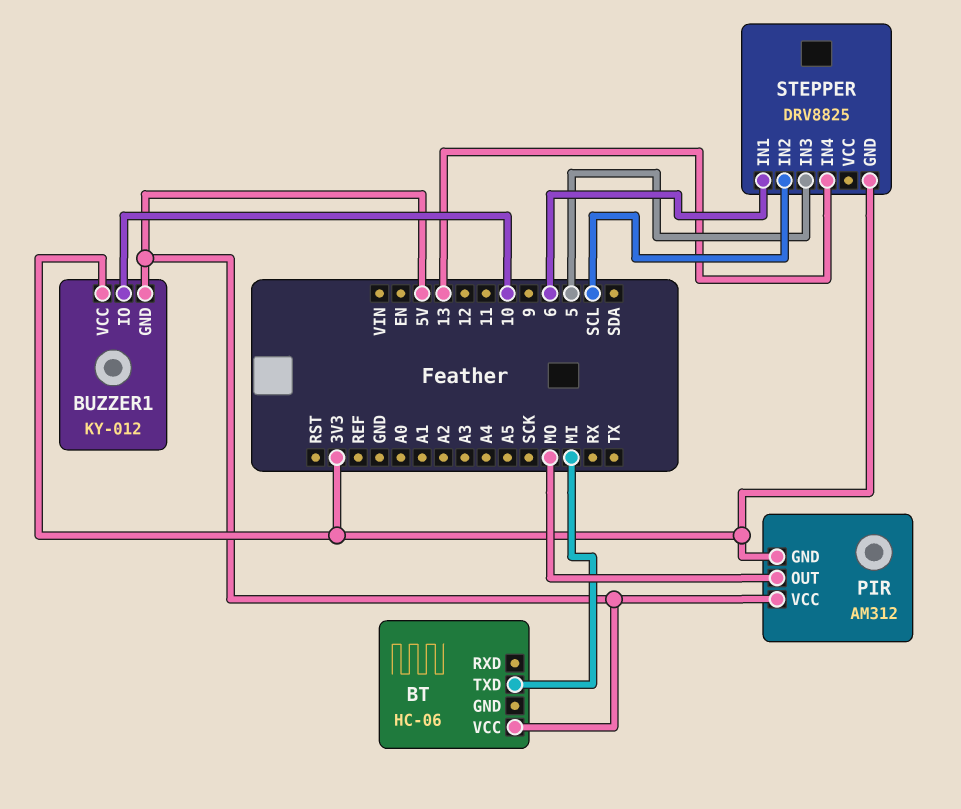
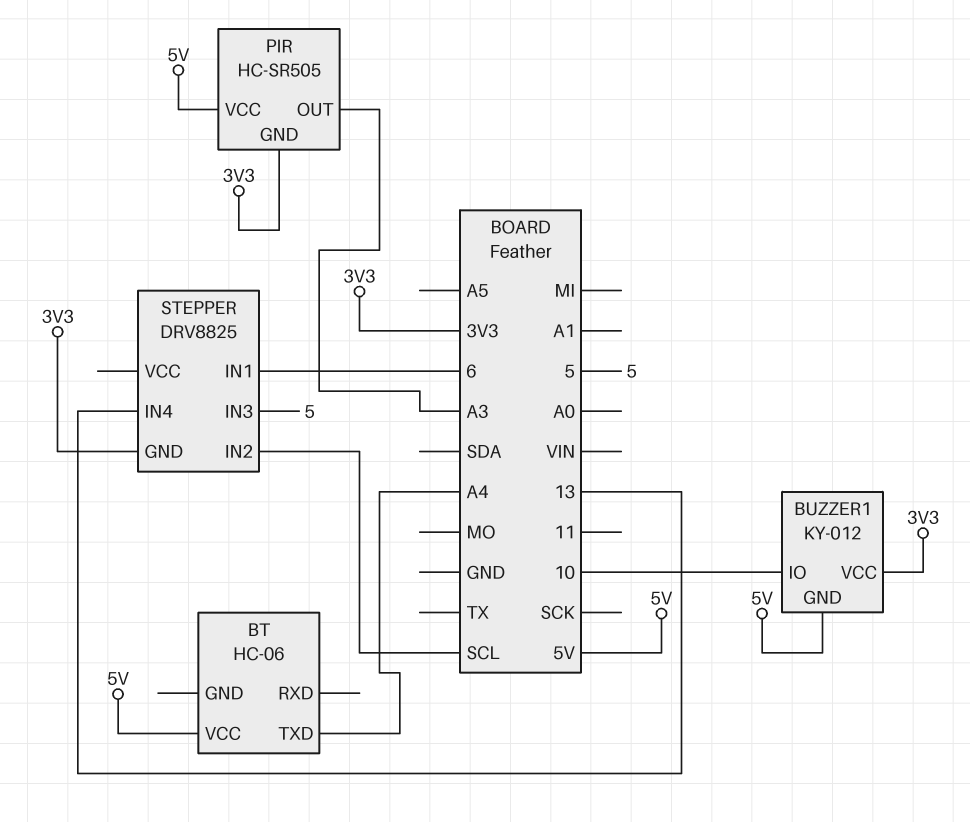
BT pin TXD: MI -> A4
PIR: AM312 -> HC-SR505
PIR pin OUT: MO -> A3

